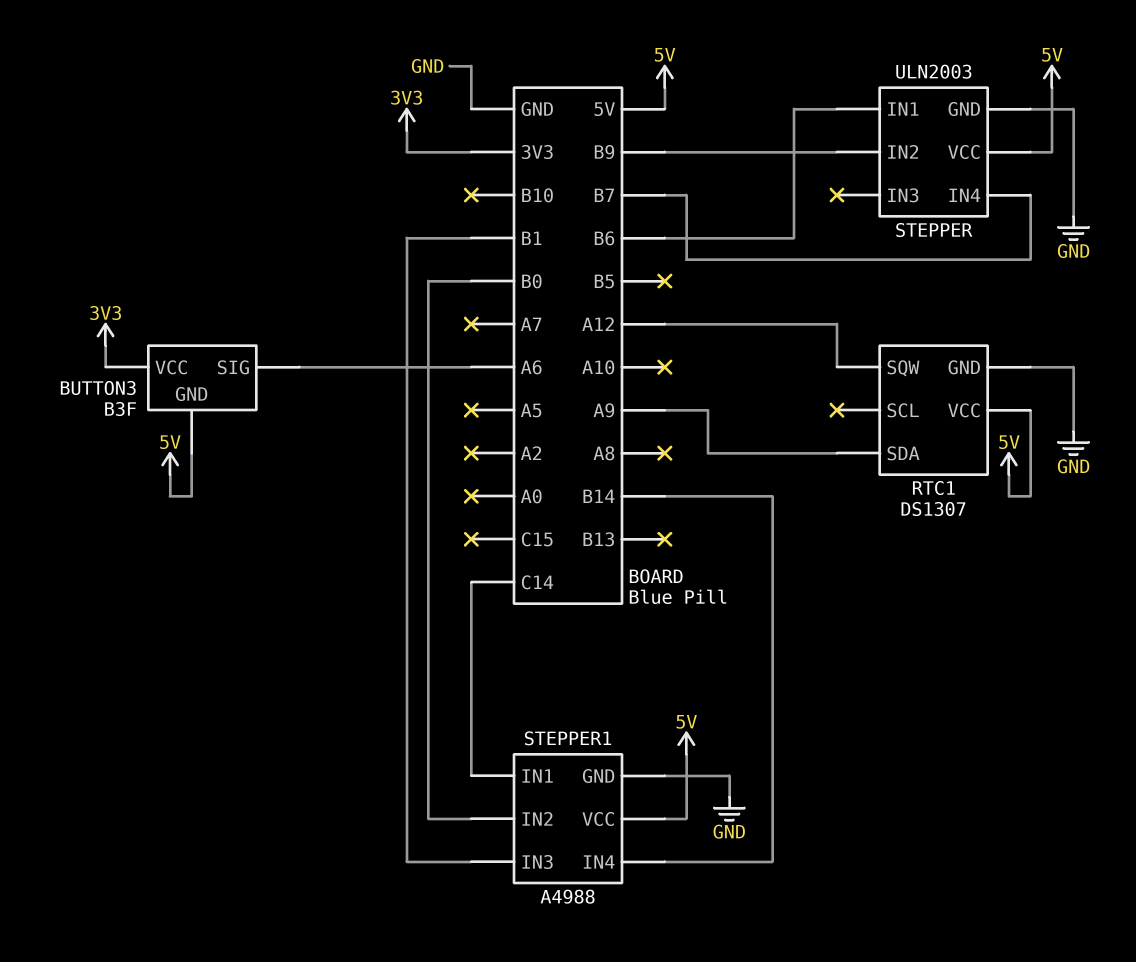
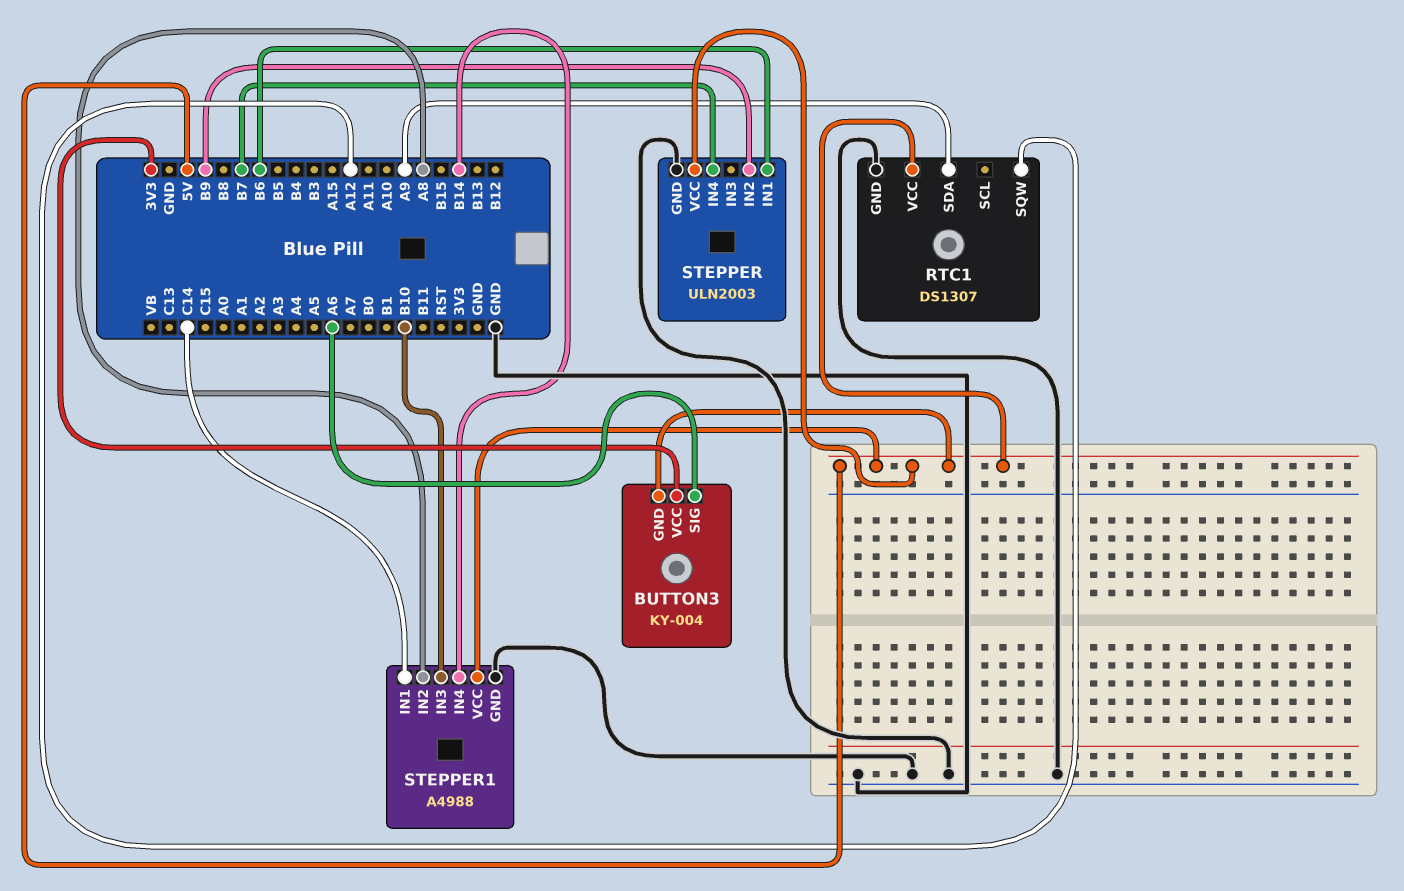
BUTTON3: B3F -> KY-004
STEPPER1 pin IN2: B0 -> A8
STEPPER1 pin IN3: B1 -> B10

